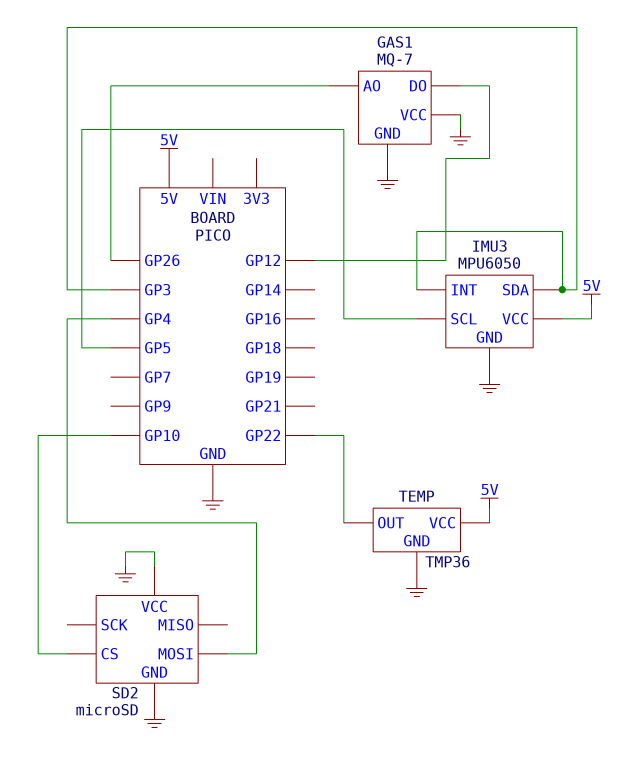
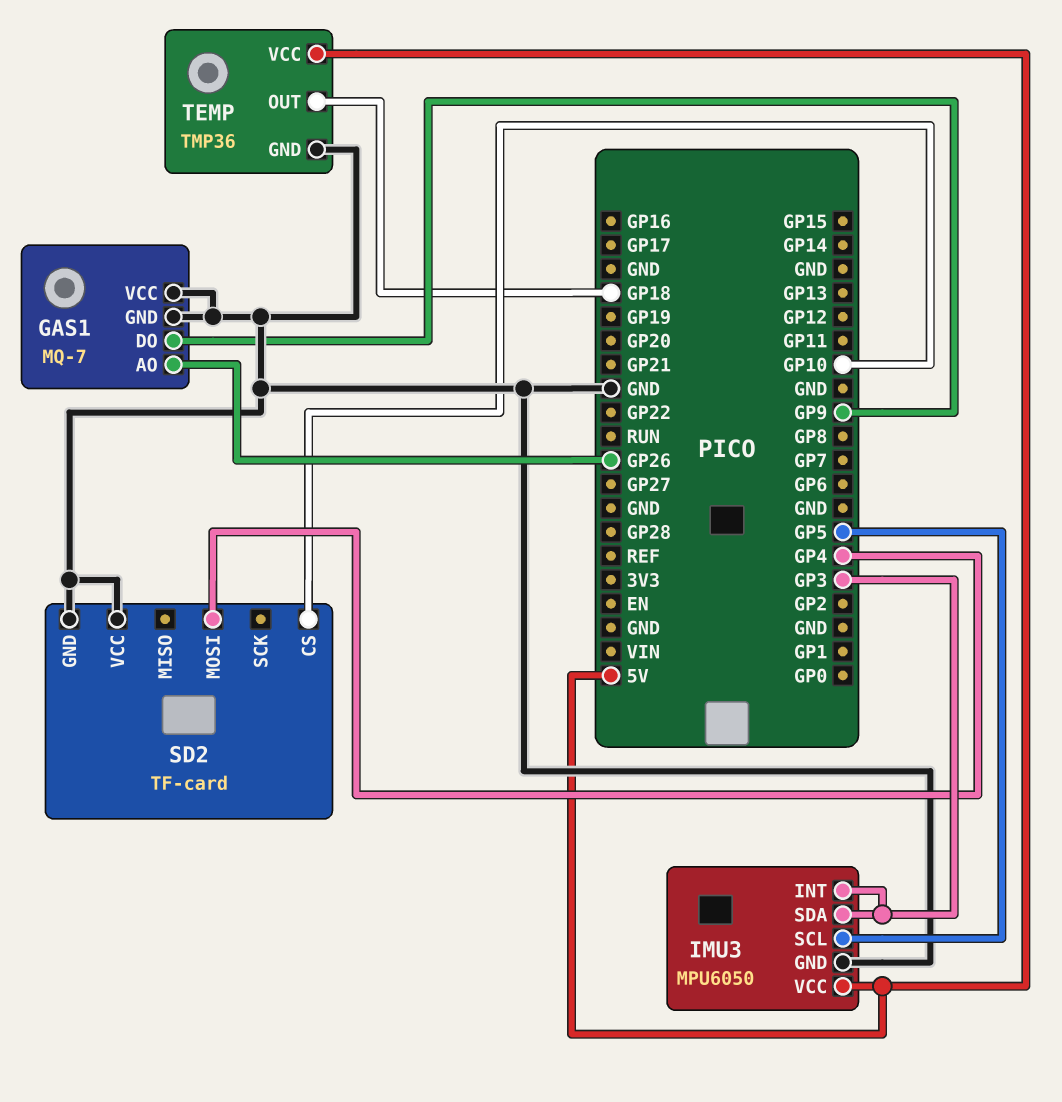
GAS1 pin DO: GP12 -> GP9
SD2: microSD -> TF-card
TEMP pin OUT: GP22 -> GP18

